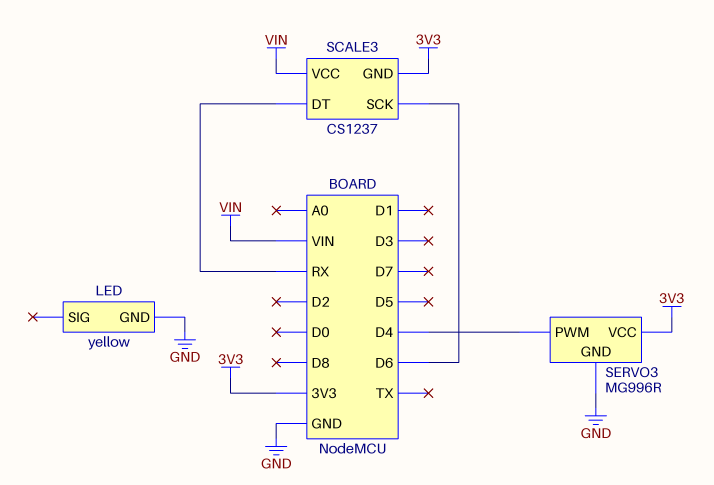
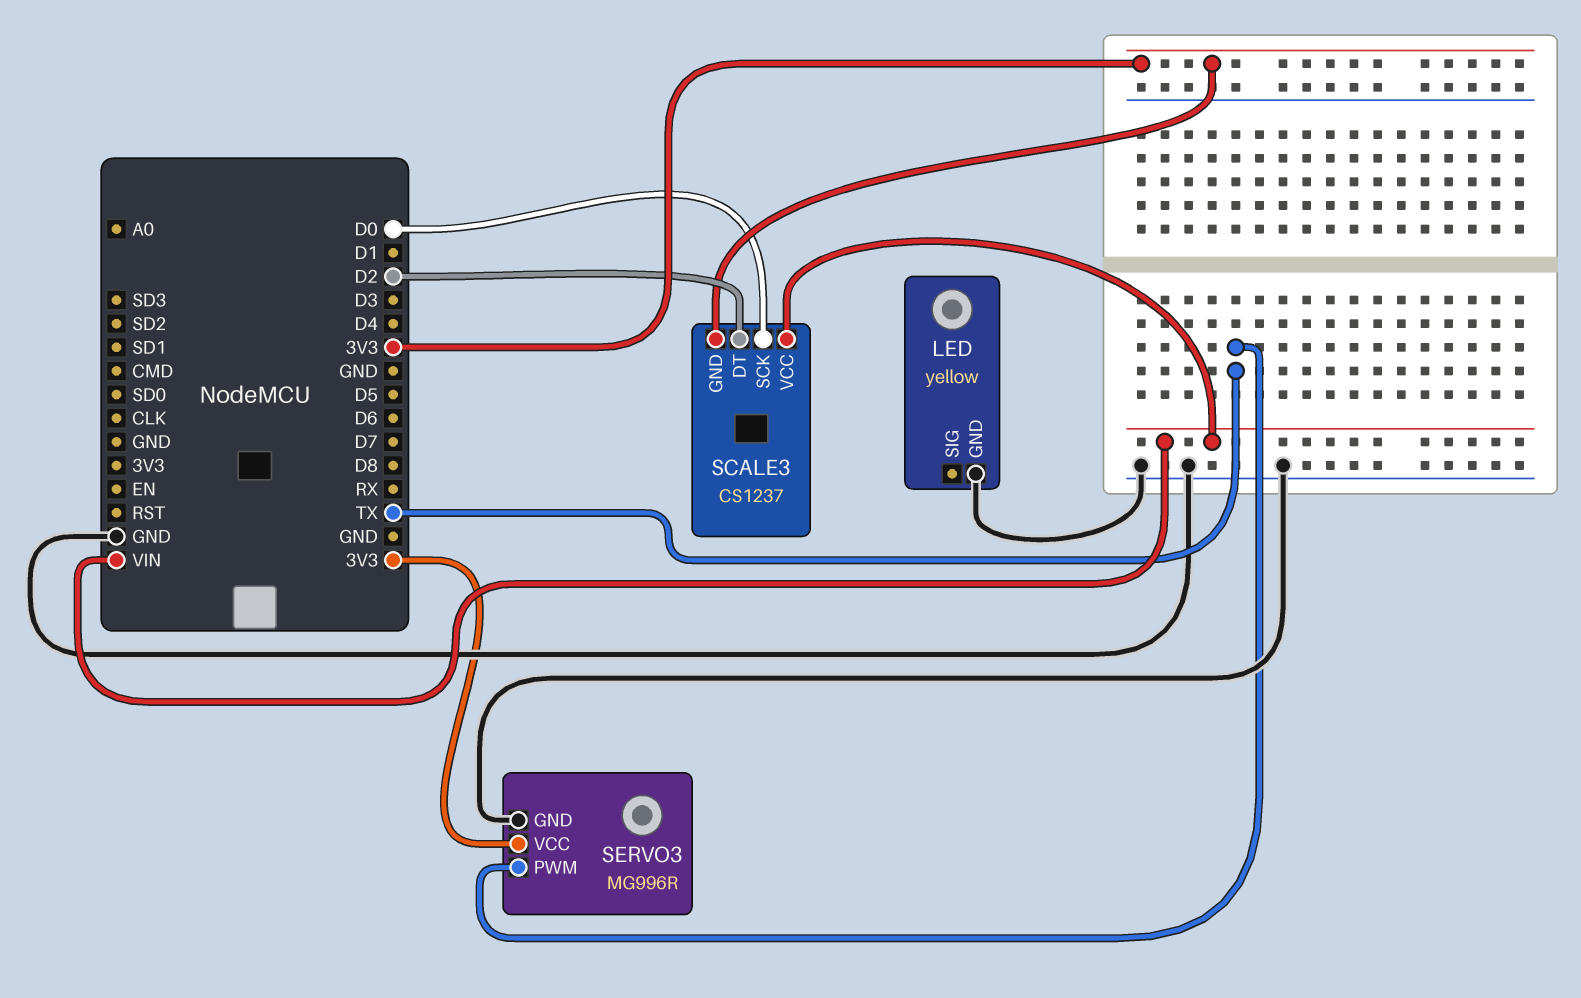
SCALE3 pin DT: RX -> D2
SCALE3 pin SCK: D6 -> D0
SERVO3 pin PWM: D4 -> TX

